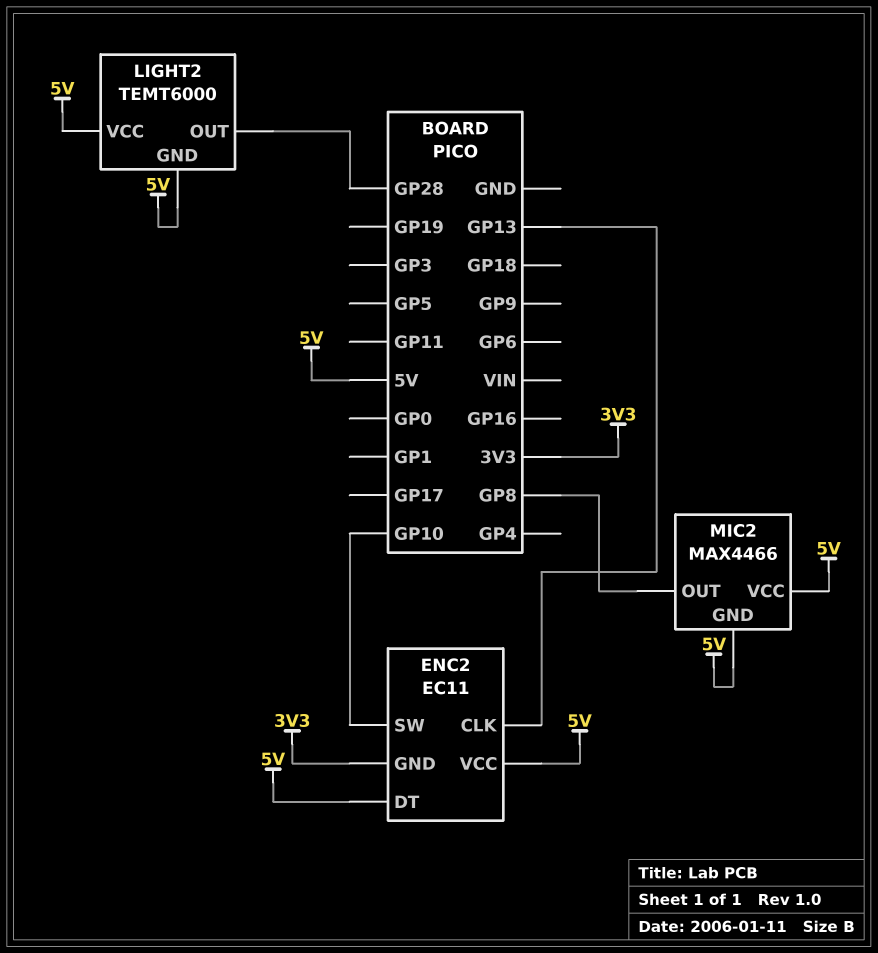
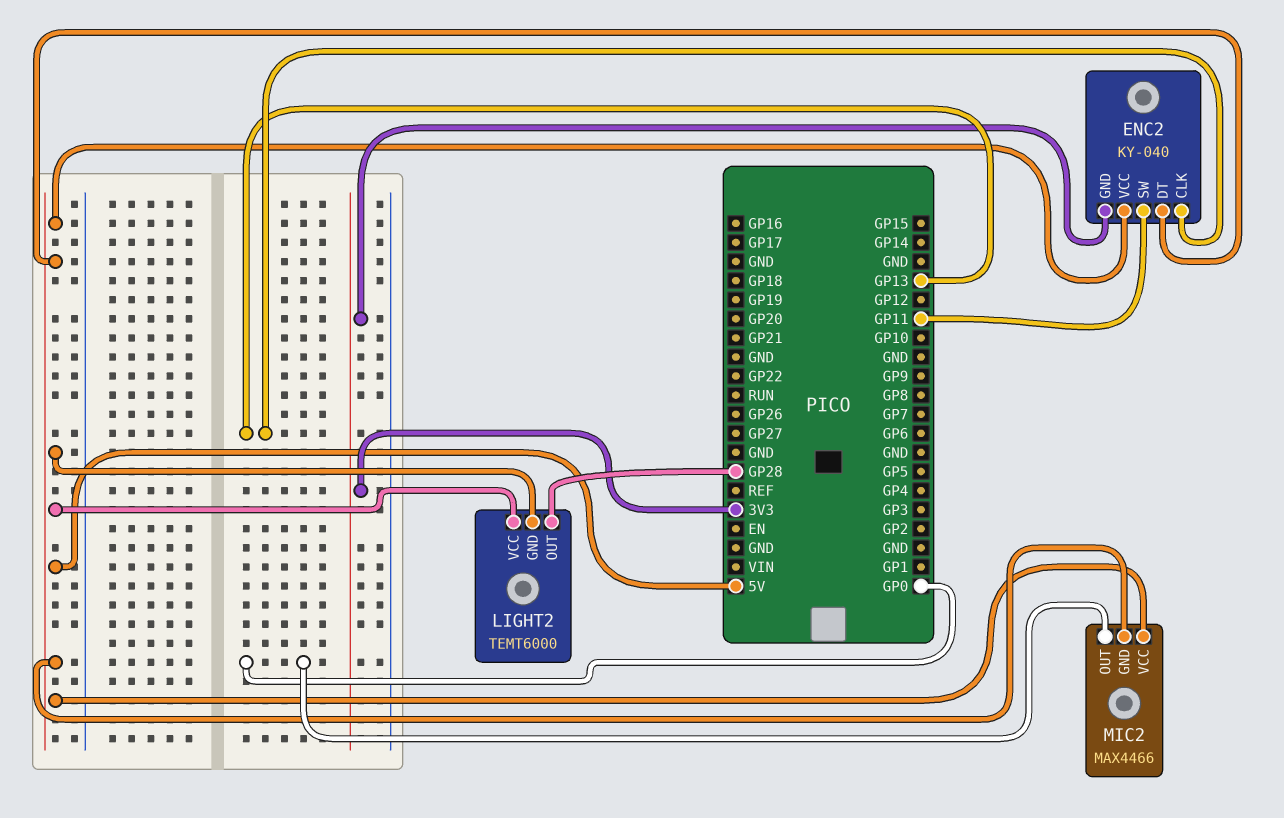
ENC2: EC11 -> KY-040
ENC2 pin SW: GP10 -> GP11
MIC2 pin OUT: GP8 -> GP0

